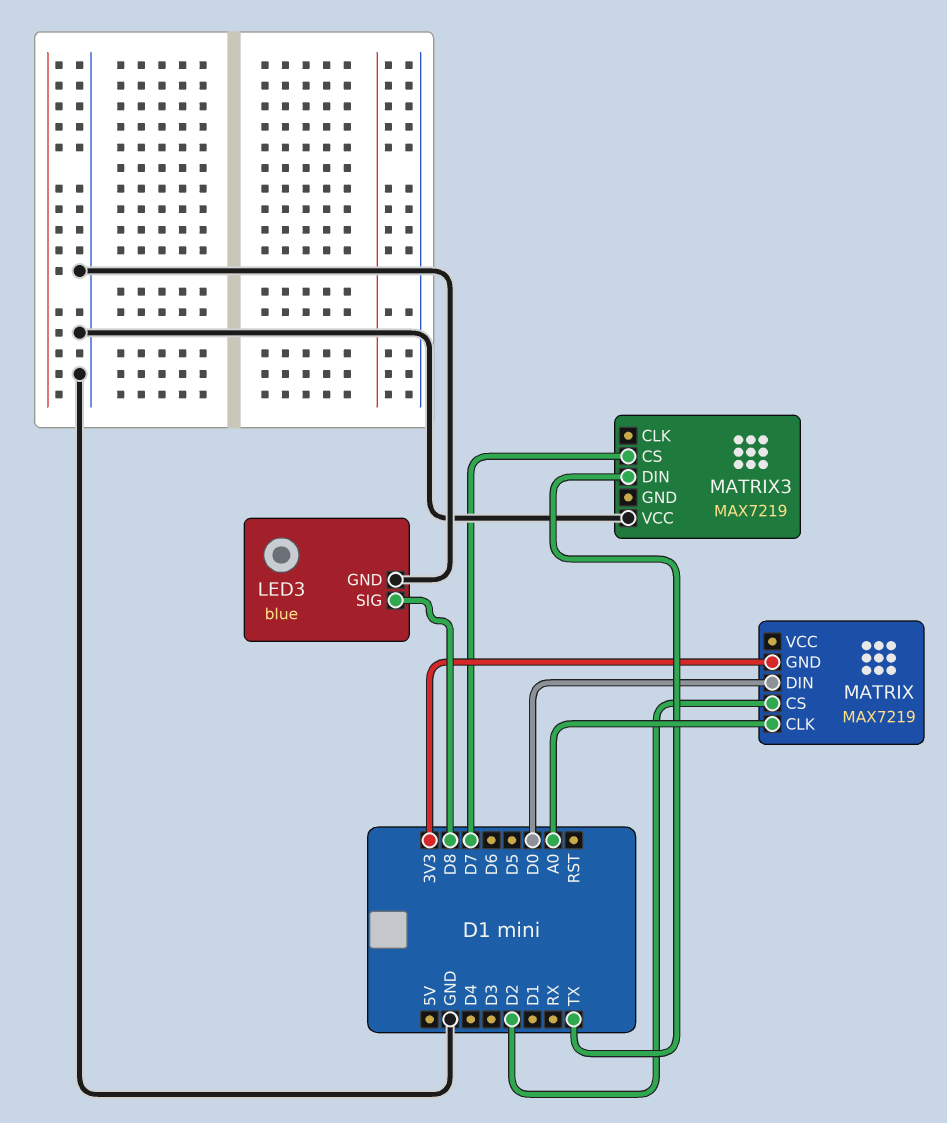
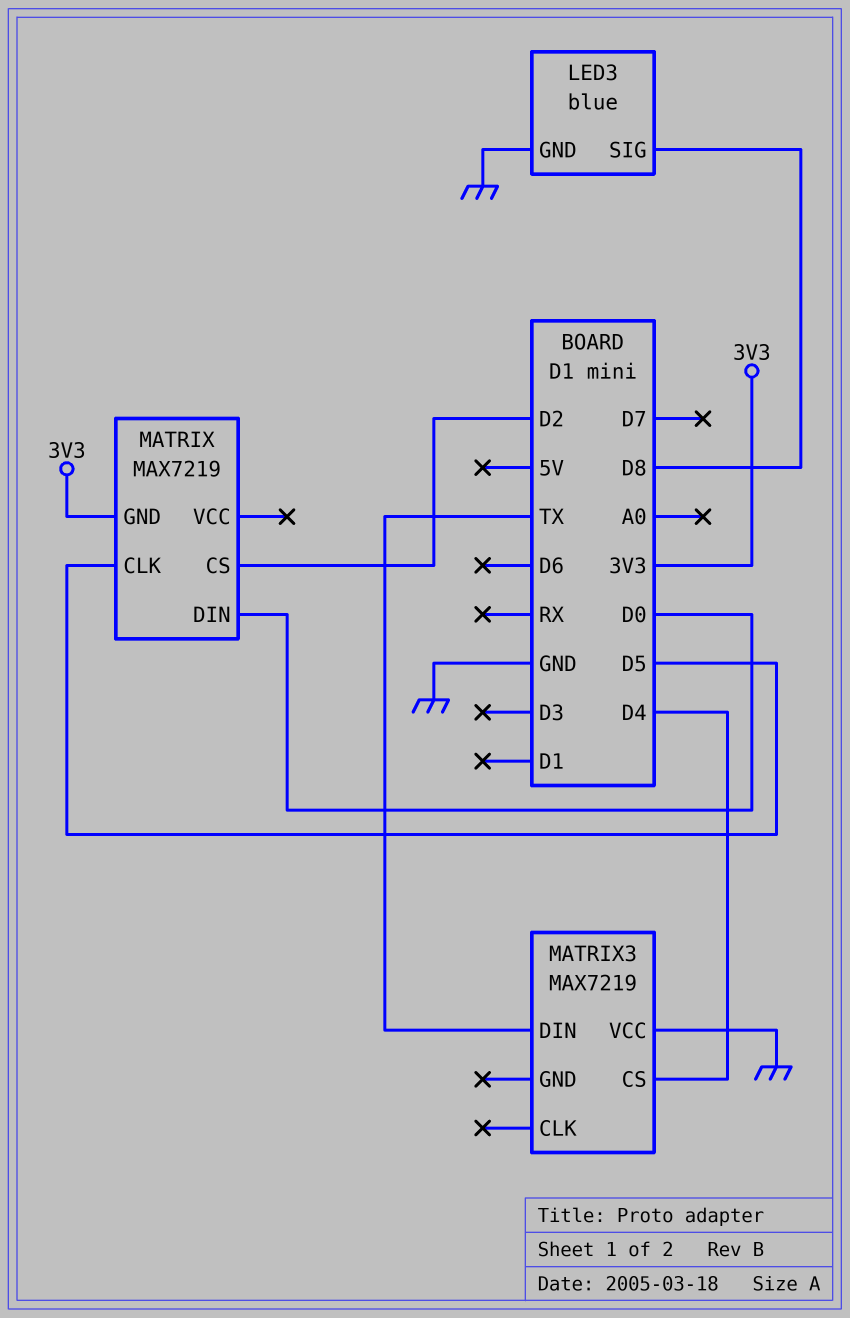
MATRIX pin CLK: A0 -> D5
MATRIX3 pin CS: D7 -> D4

